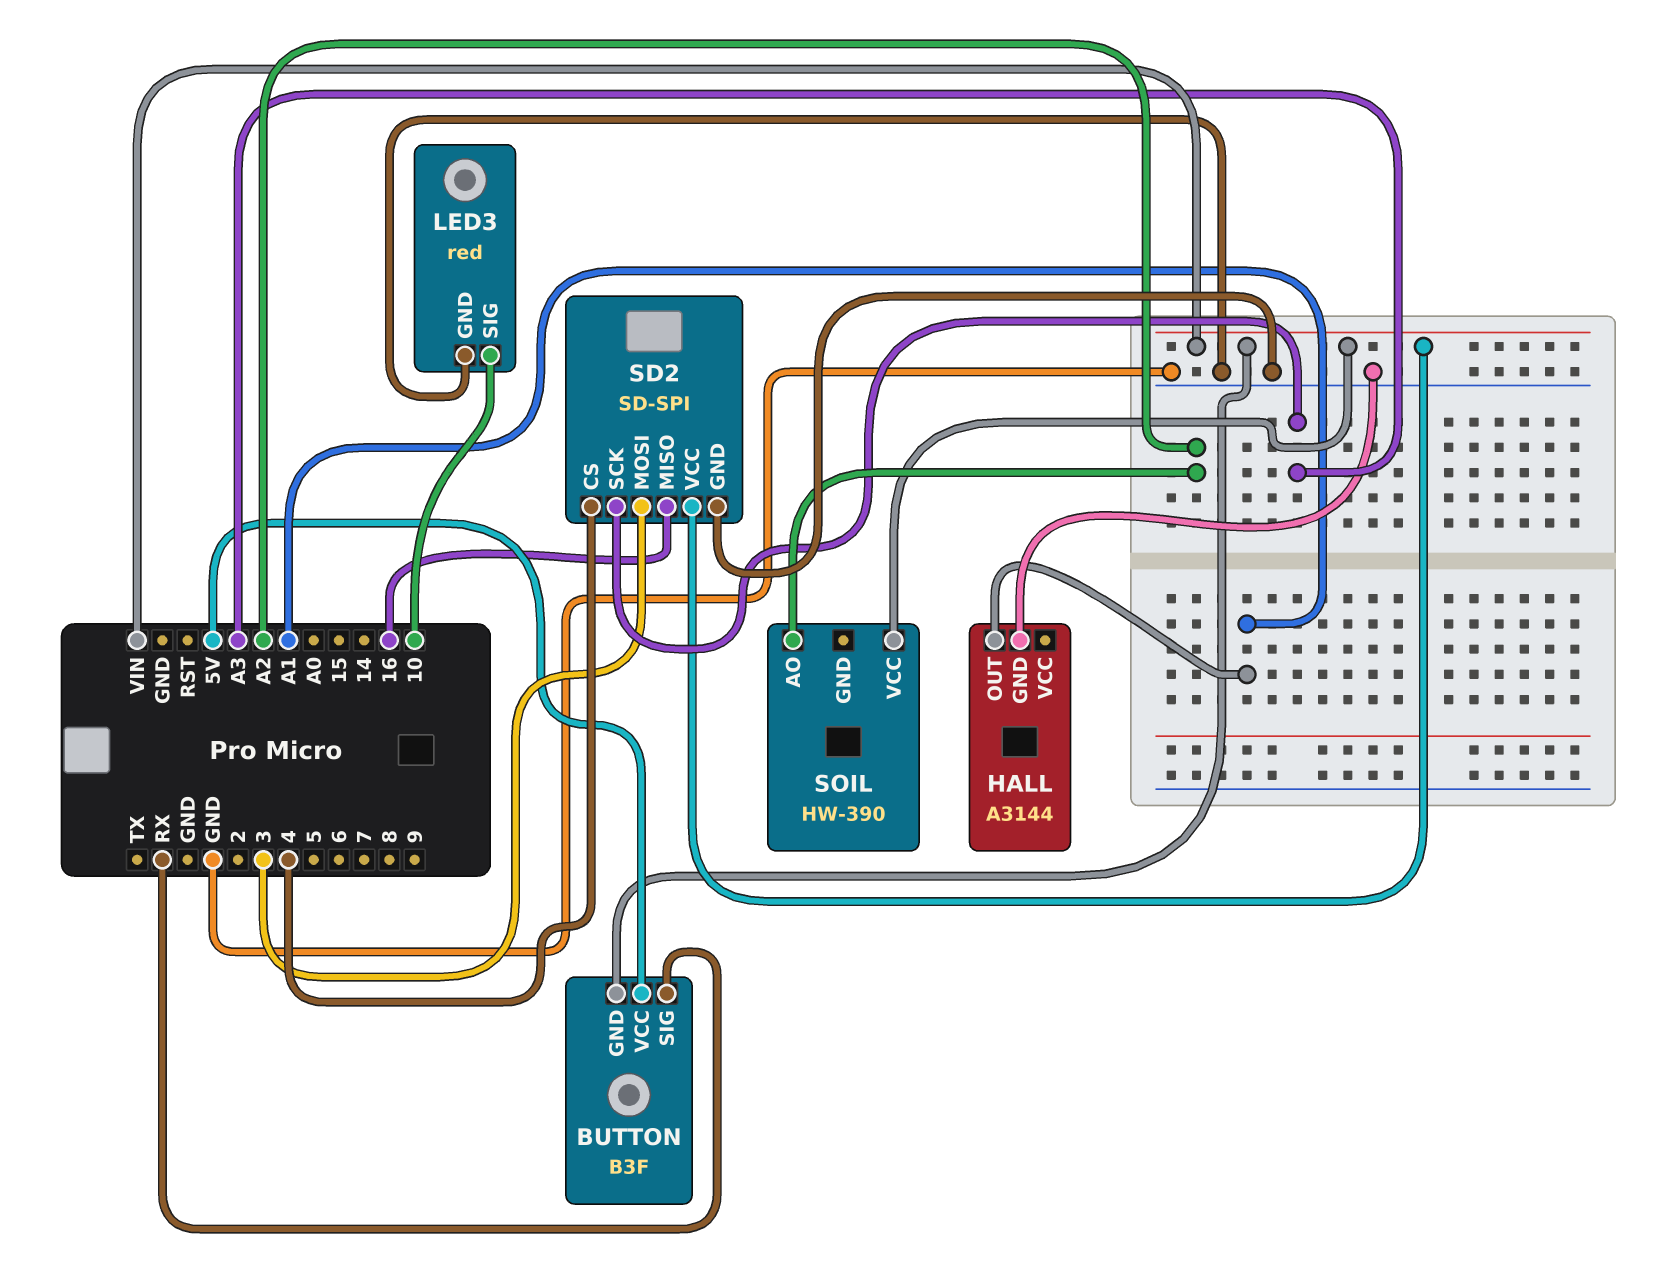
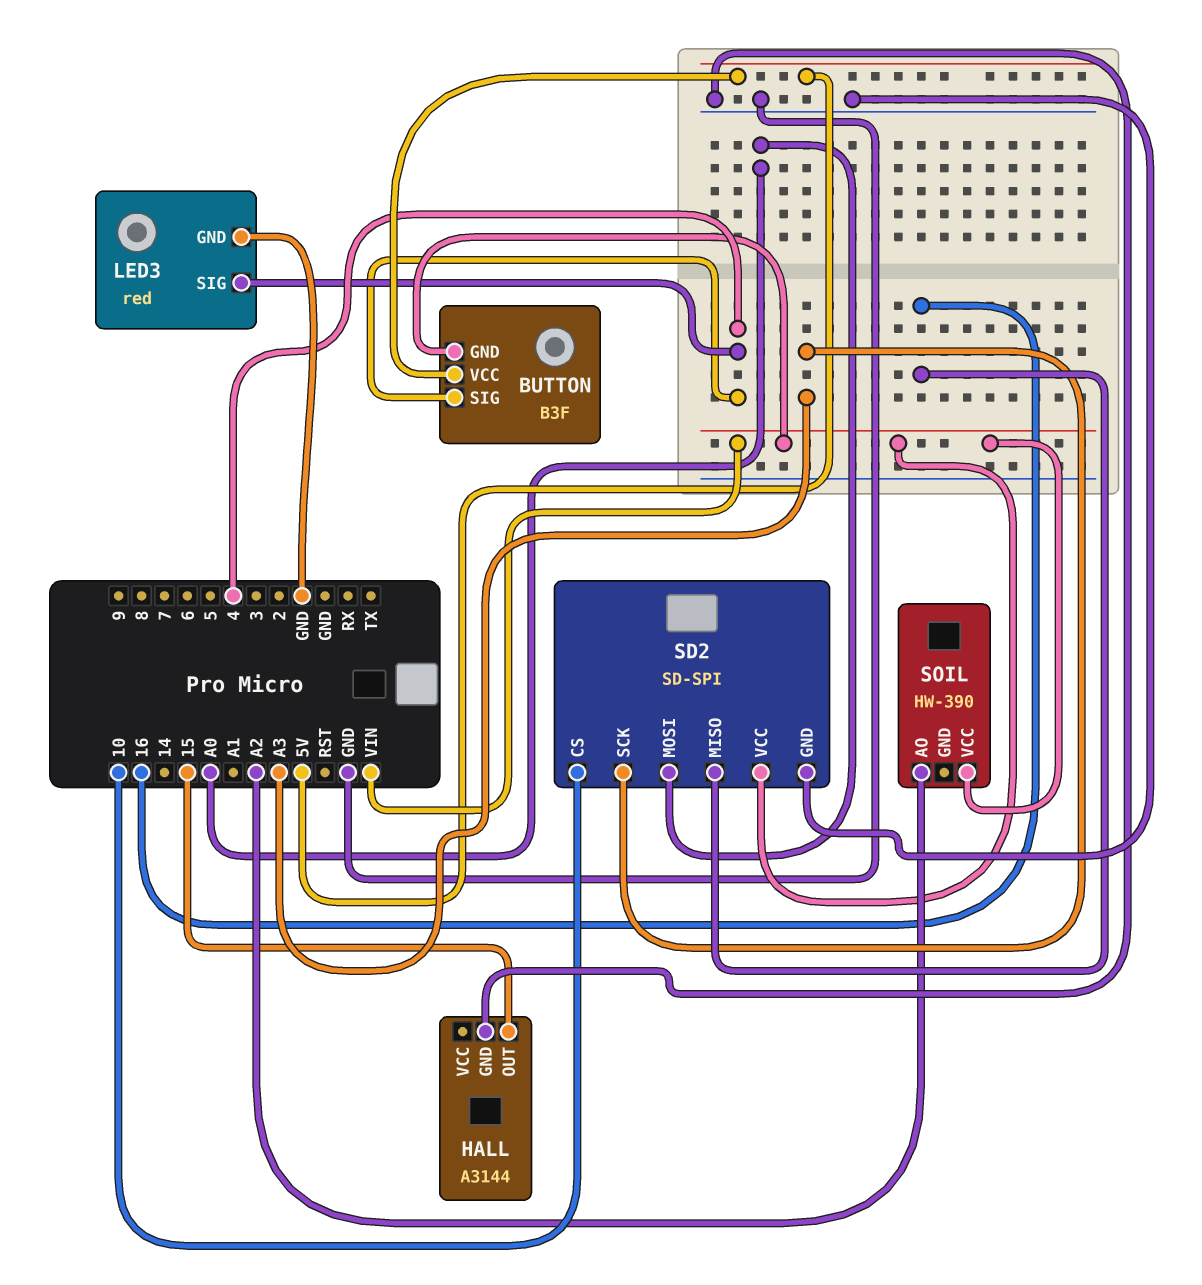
BUTTON pin SIG: RX -> 4
HALL pin OUT: A1 -> 15
LED3 pin SIG: 10 -> 4
SD2 pin CS: 4 -> 10
SD2 pin MOSI: 3 -> A0

